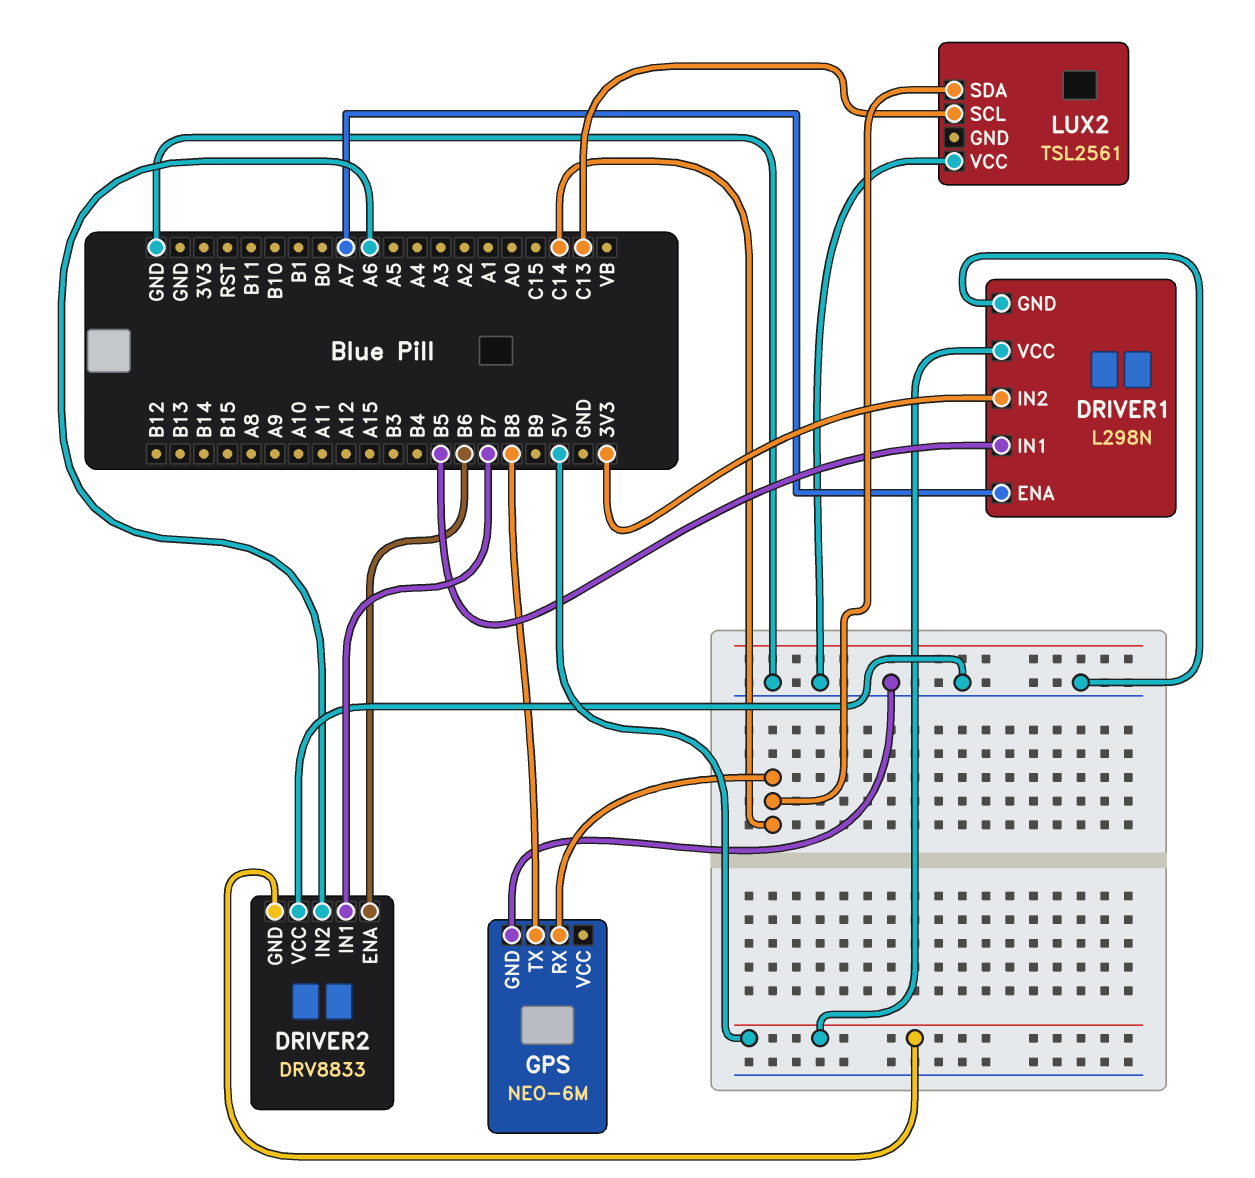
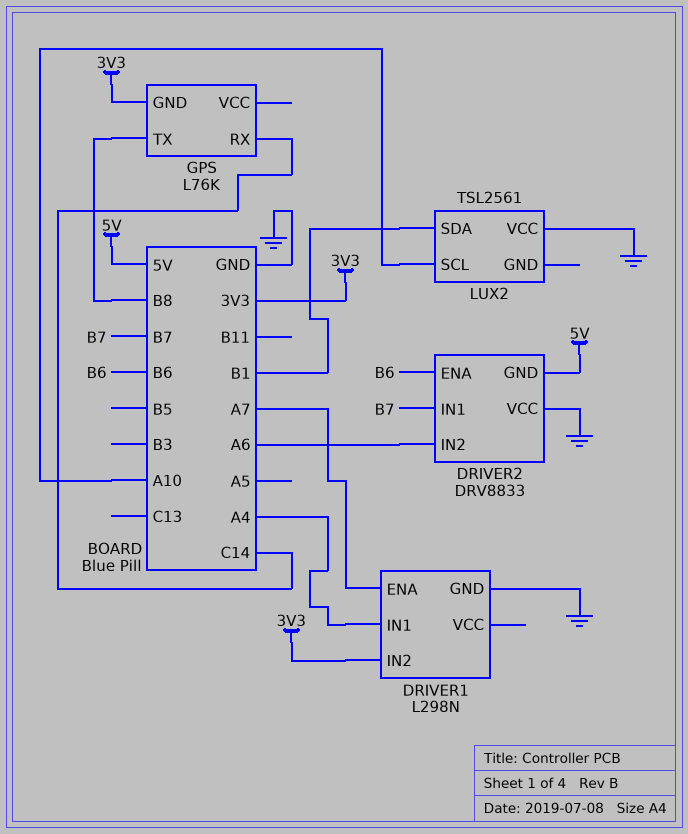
DRIVER1 pin IN1: B5 -> A4
DRIVER1 pin VCC: 5V -> none
GPS: NEO-6M -> L76K
GPS pin GND: GND -> 3V3
LUX2 pin SCL: C13 -> A10
LUX2 pin SDA: C14 -> B1

